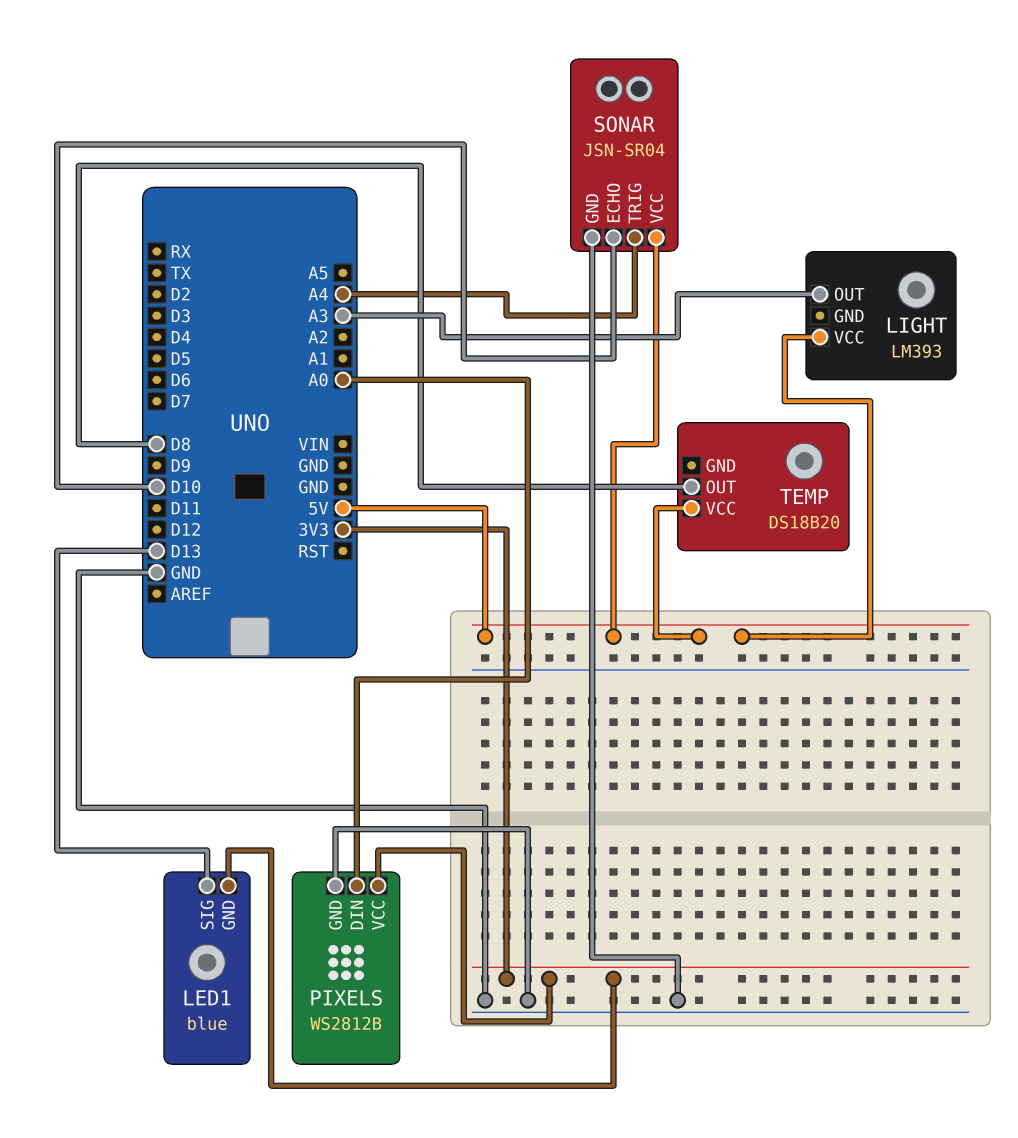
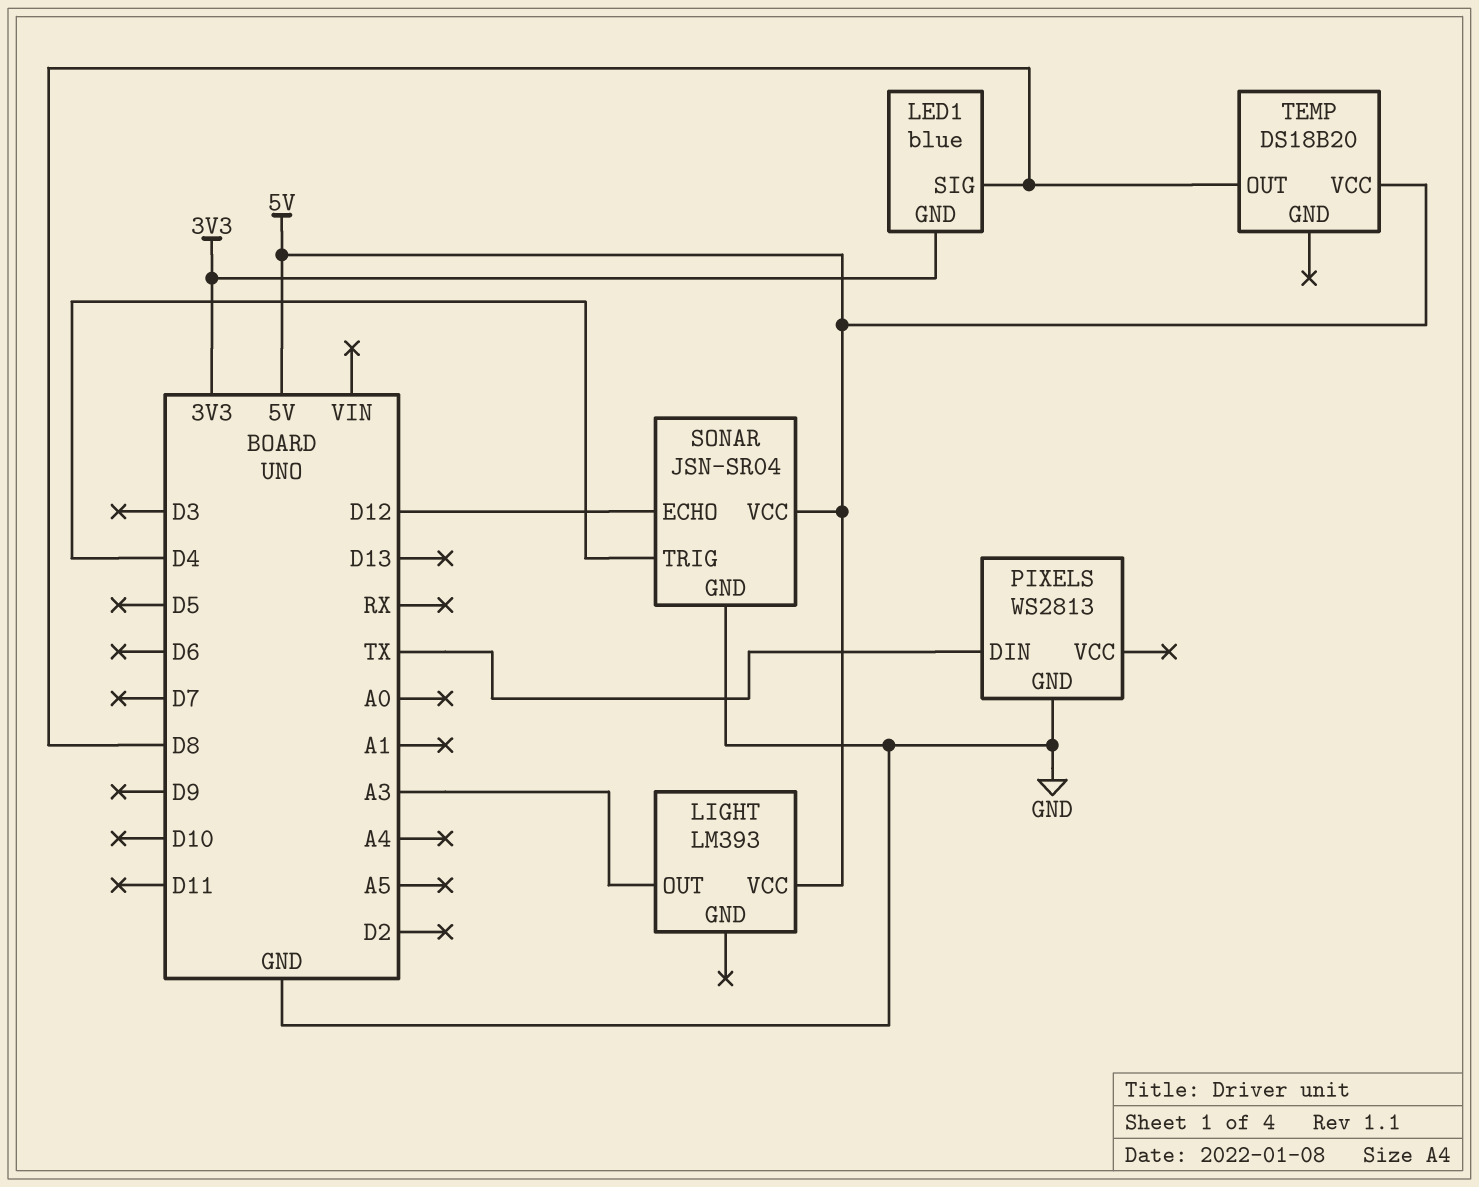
LED1 pin SIG: D13 -> D8
PIXELS: WS2812B -> WS2813
PIXELS pin DIN: A0 -> TX
PIXELS pin VCC: 3V3 -> none
SONAR pin ECHO: D10 -> D12
SONAR pin TRIG: A4 -> D4

